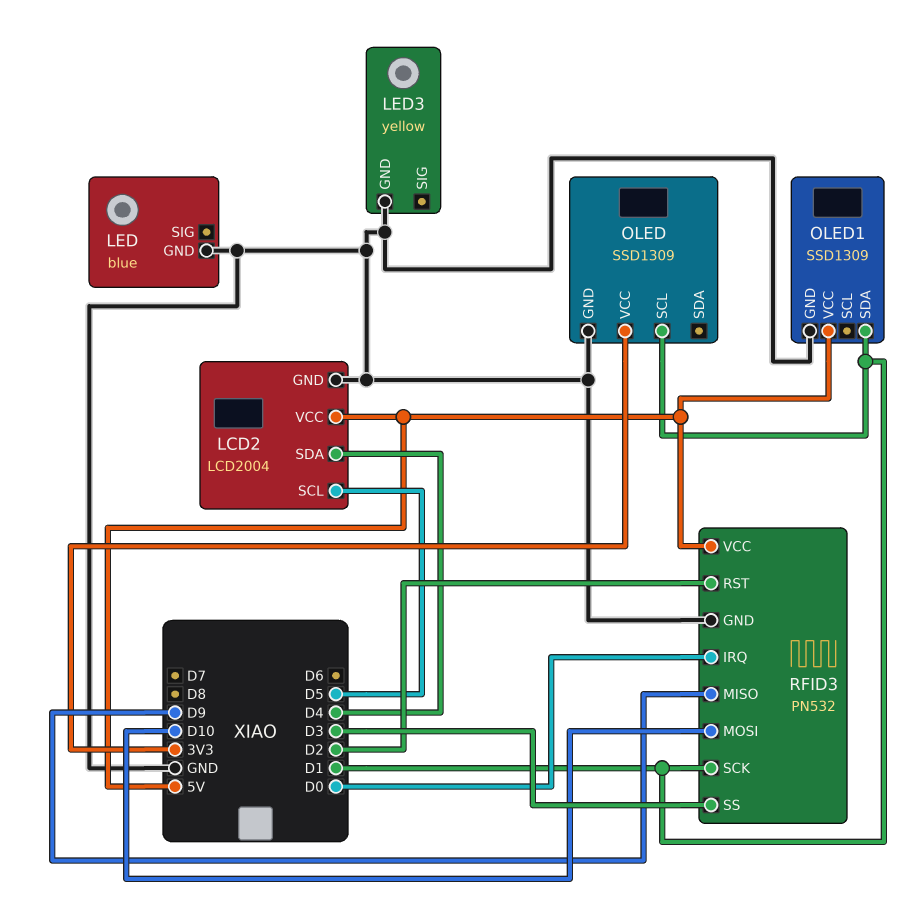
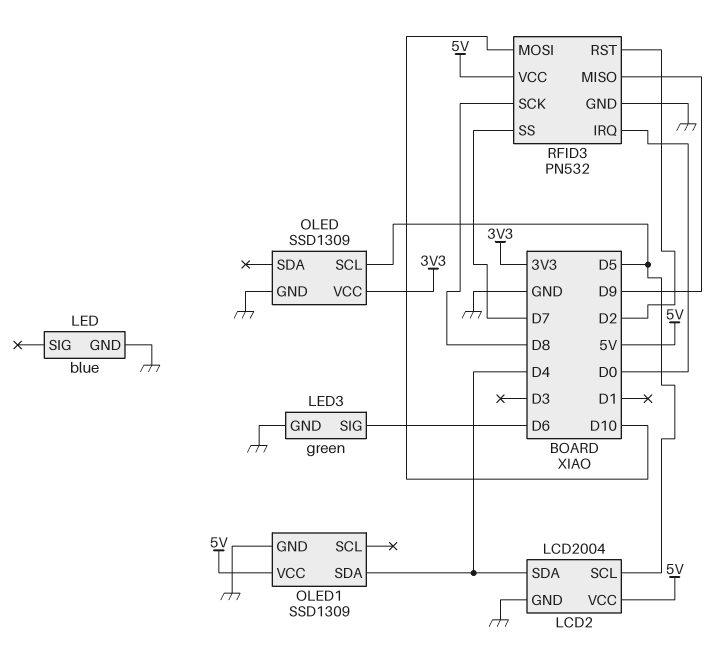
LED3: yellow -> green
LED3 pin SIG: none -> D6
OLED pin SCL: D1 -> D5
OLED1 pin SDA: D1 -> D4
RFID3 pin SCK: D1 -> D8
RFID3 pin SS: D3 -> D7

